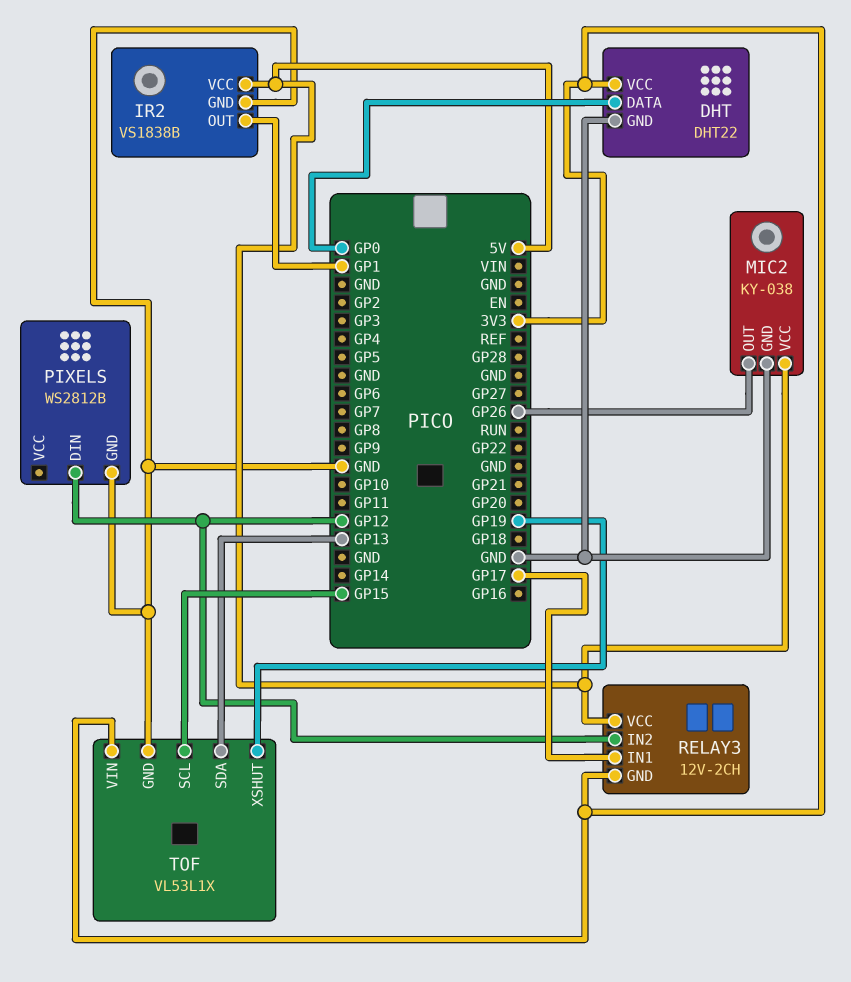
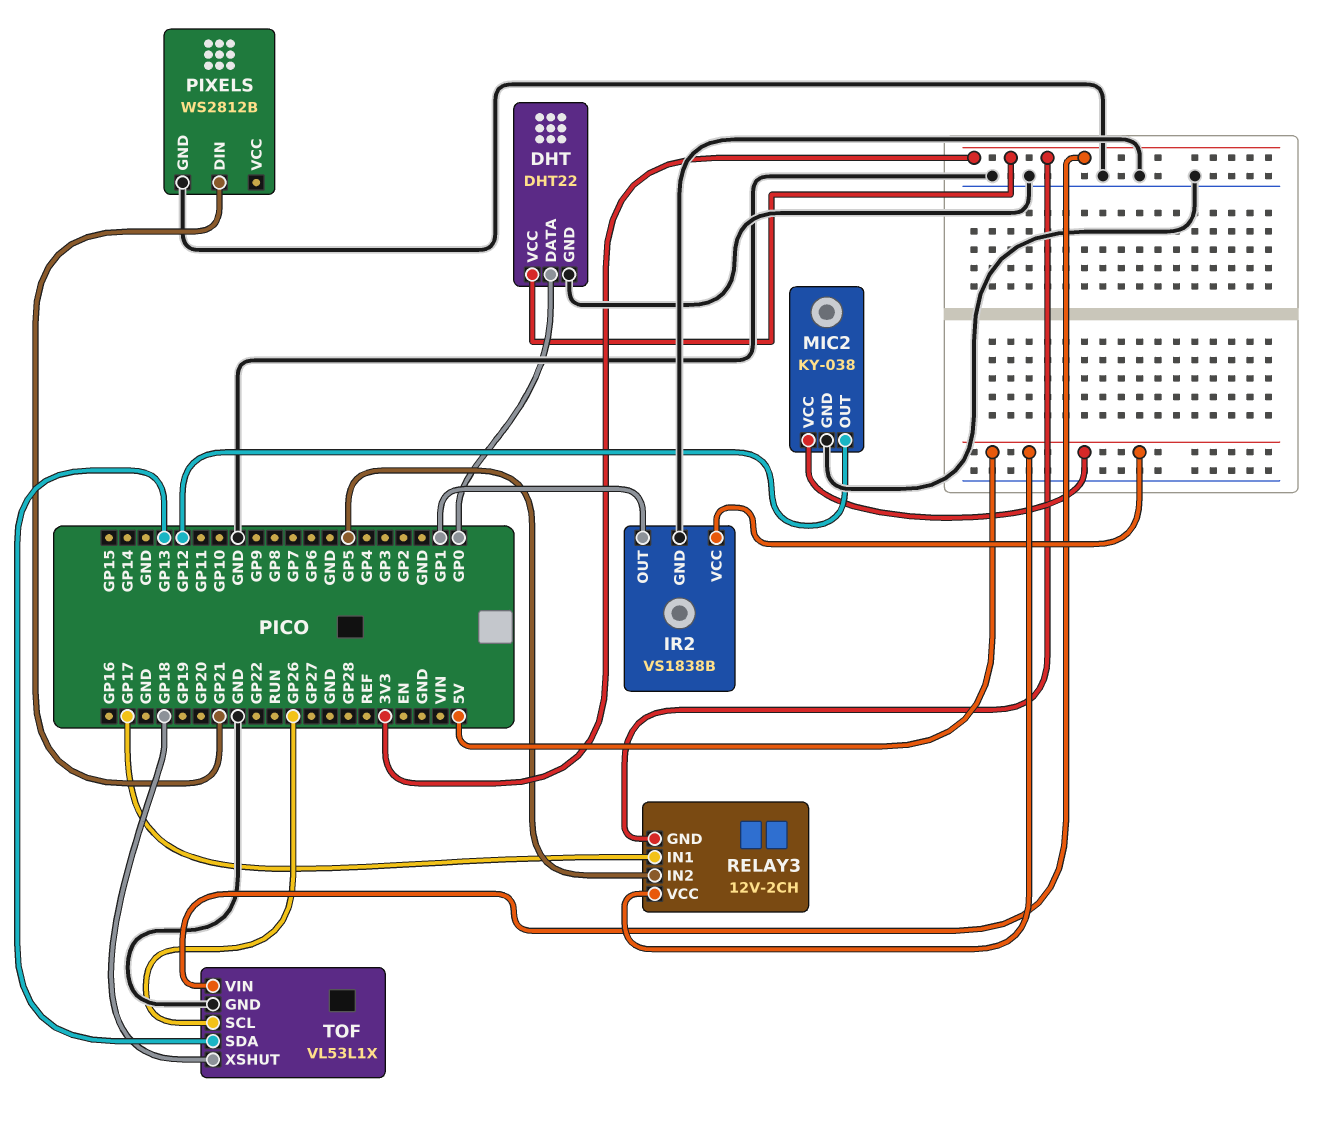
MIC2 pin OUT: GP26 -> GP12
PIXELS pin DIN: GP12 -> GP21
RELAY3 pin IN2: GP12 -> GP5
TOF pin SCL: GP15 -> GP26
TOF pin XSHUT: GP19 -> GP18

